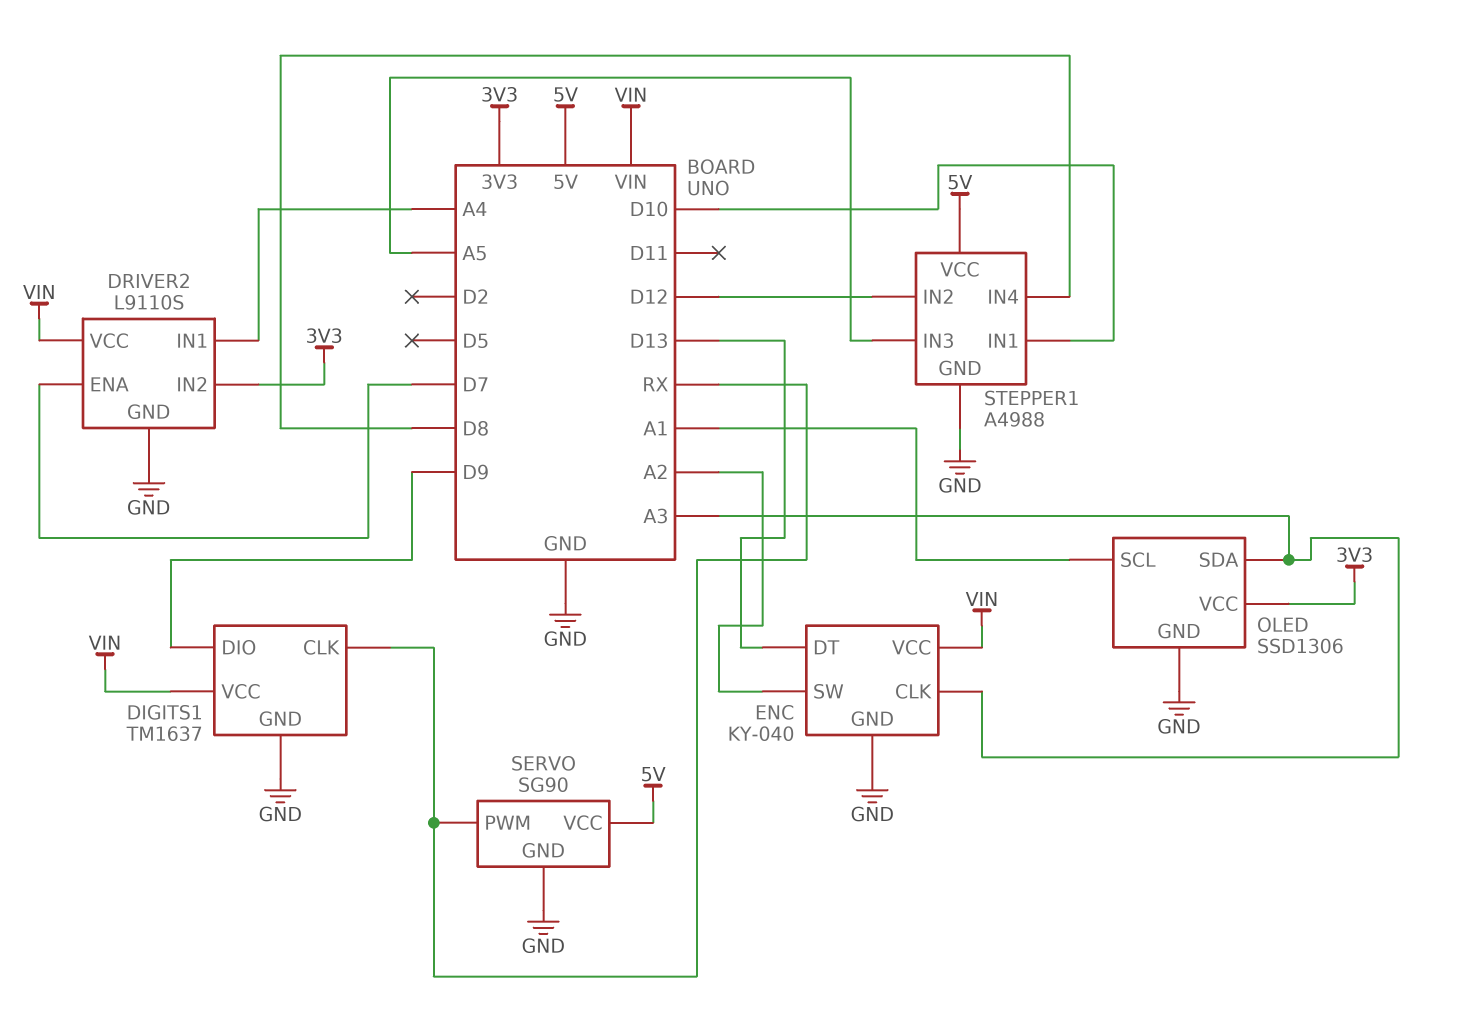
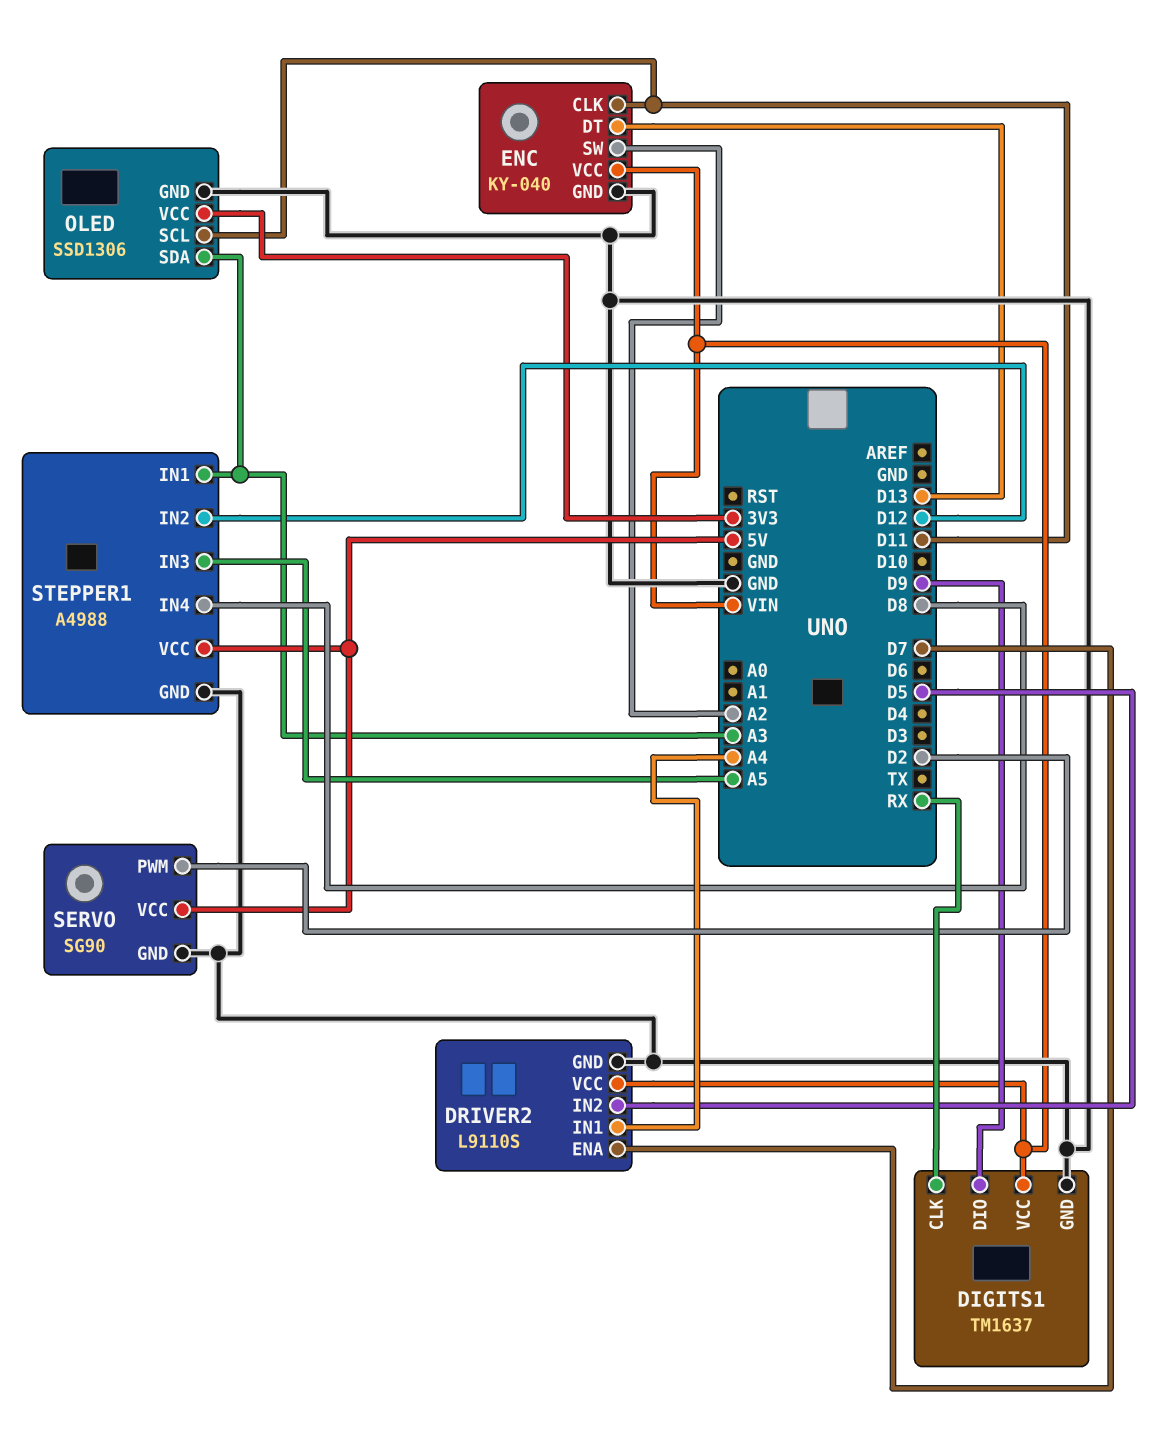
DRIVER2 pin IN2: 3V3 -> D5
ENC pin CLK: A3 -> D11
OLED pin SCL: A1 -> D11
SERVO pin PWM: RX -> D2
STEPPER1 pin IN1: D10 -> A3

